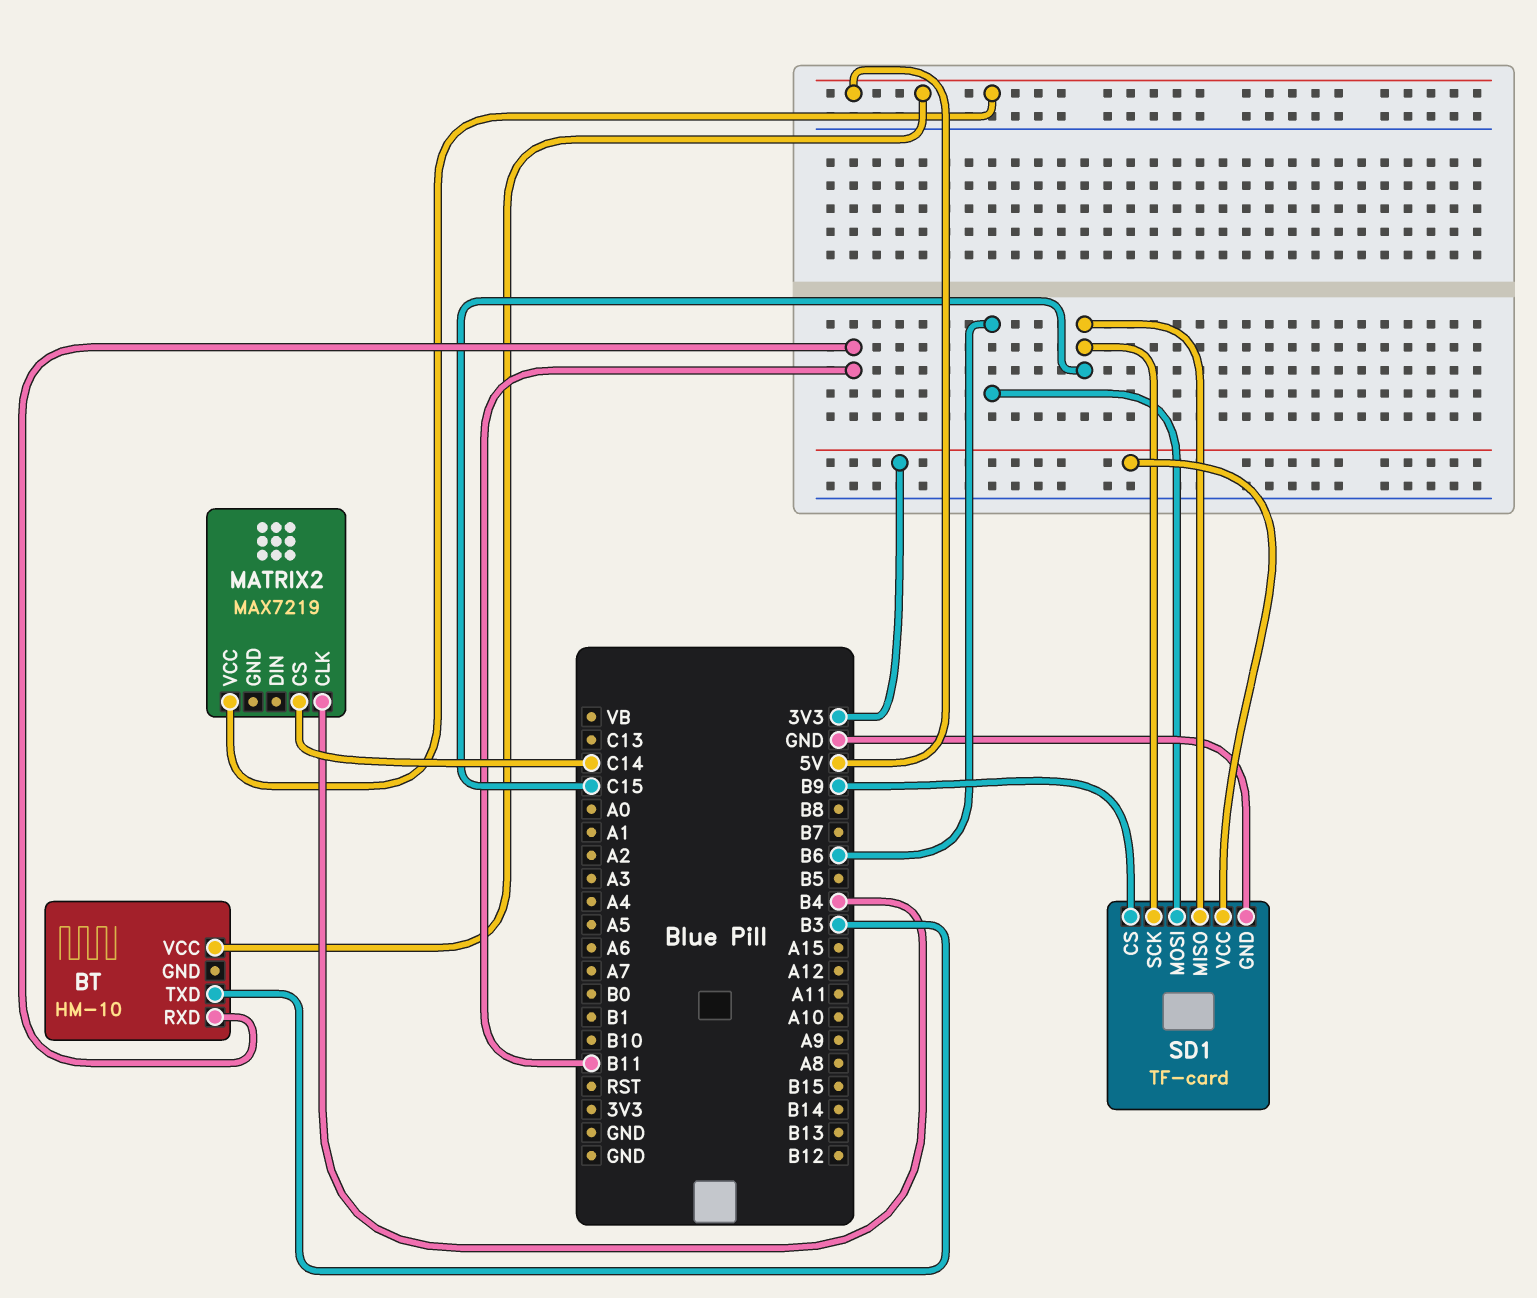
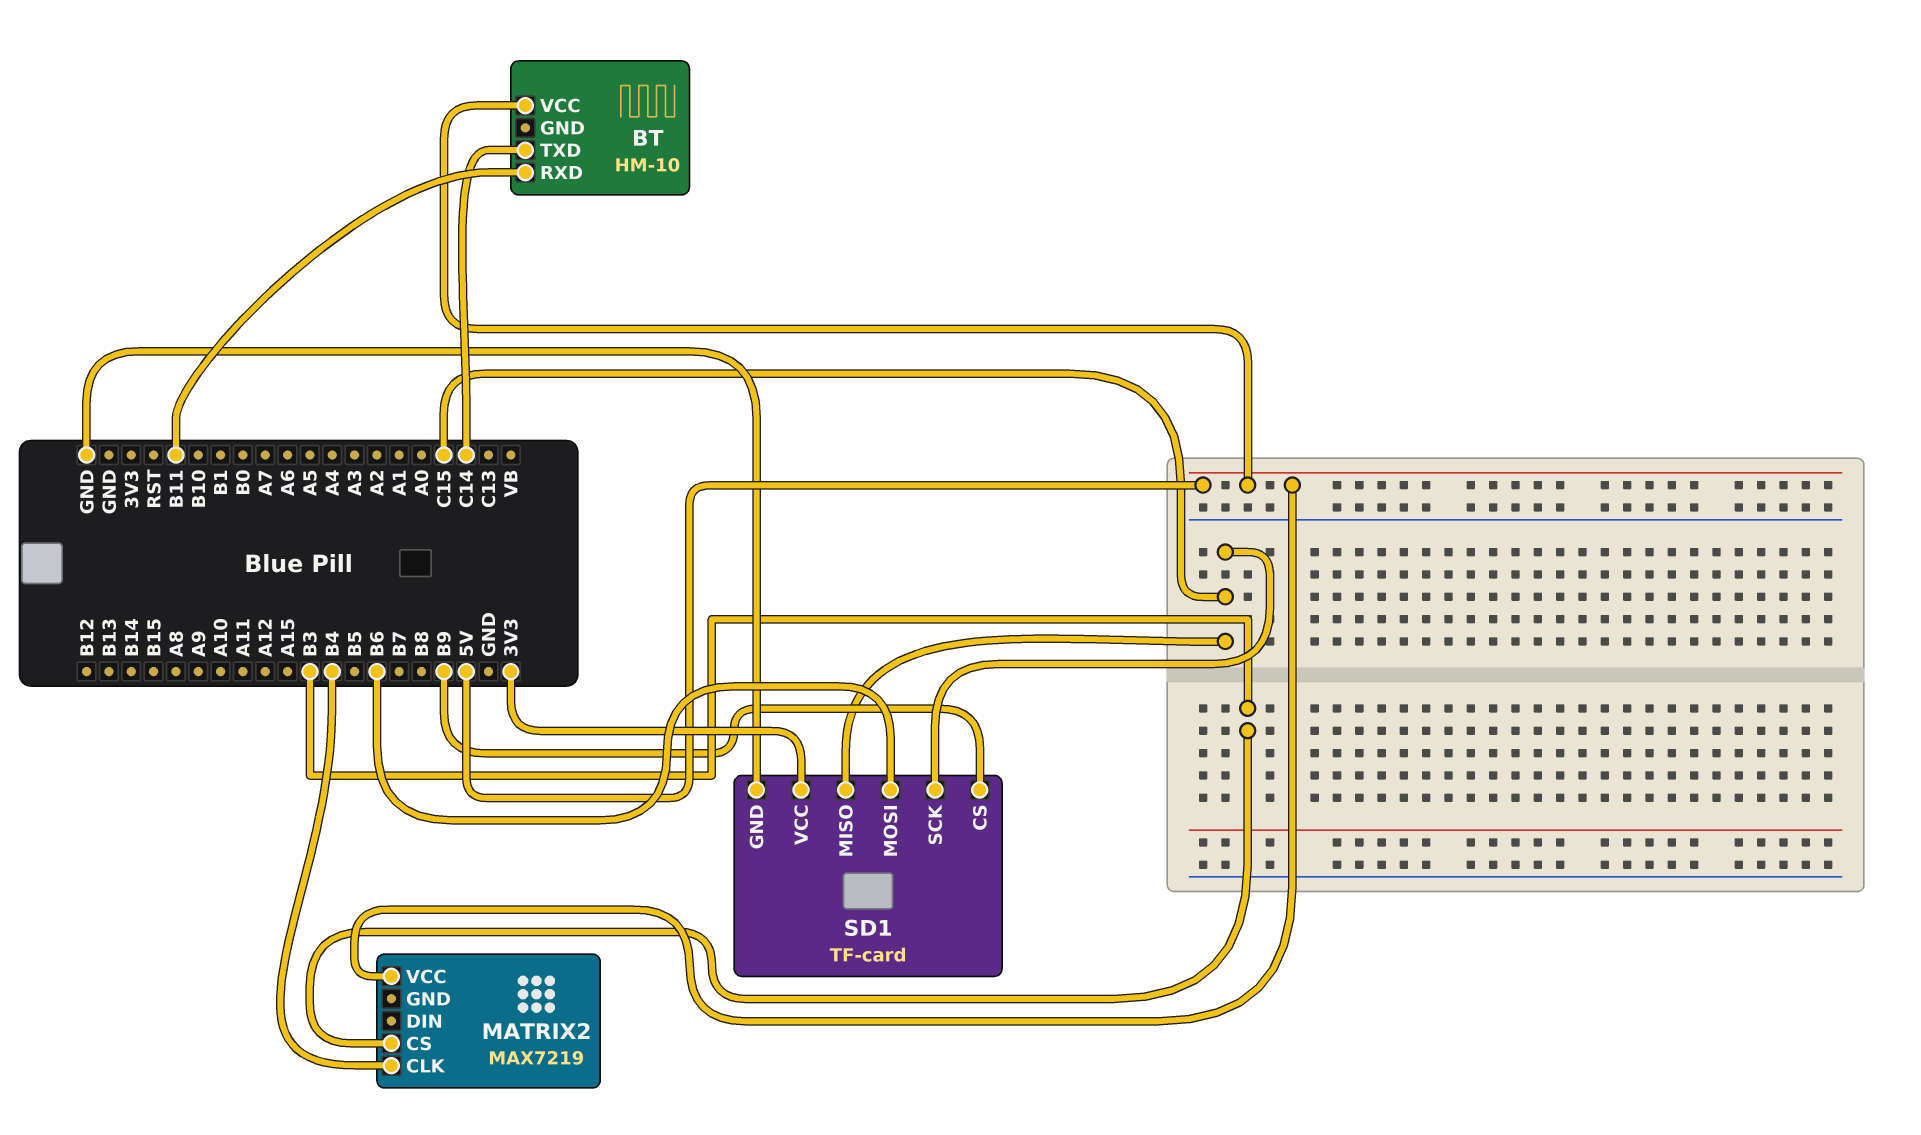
BT pin TXD: B3 -> C14
MATRIX2 pin CS: C14 -> B3

